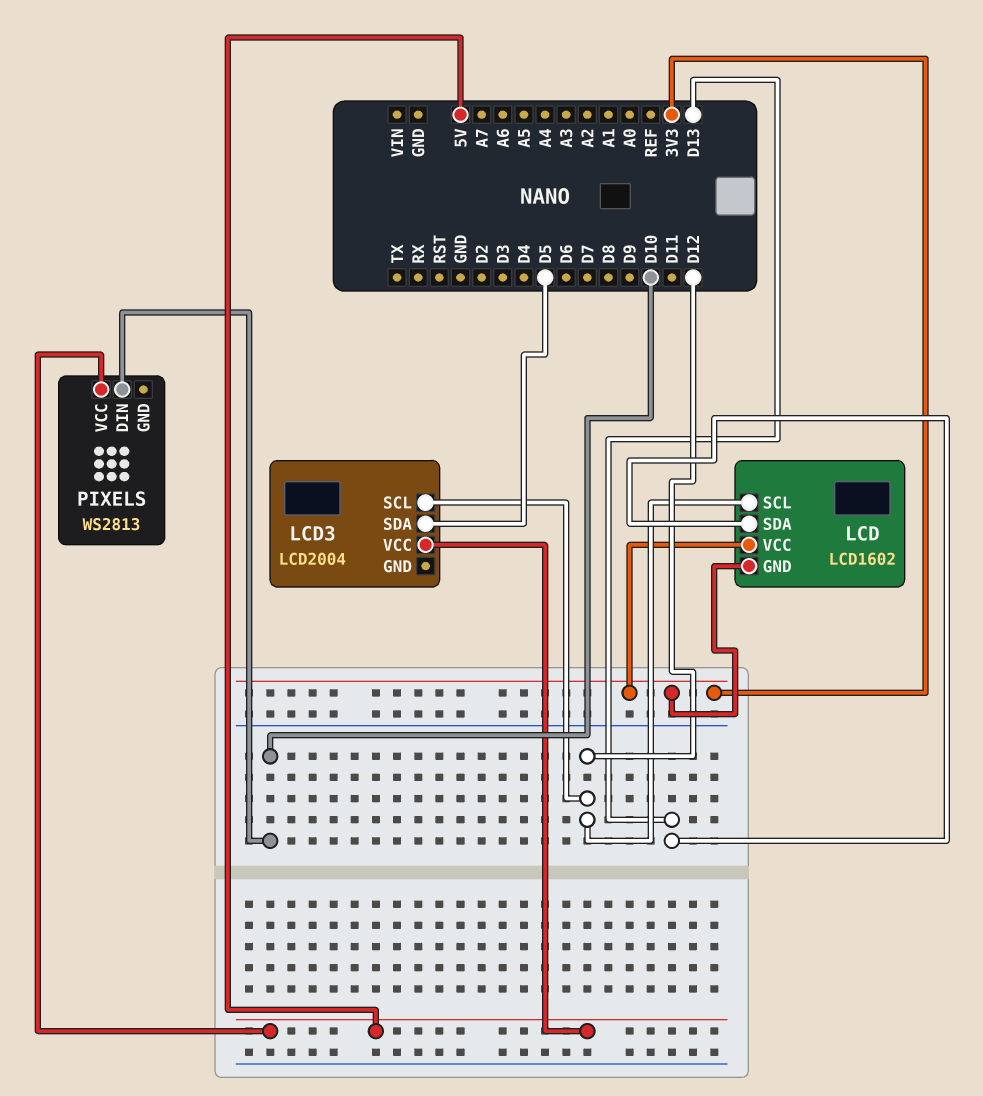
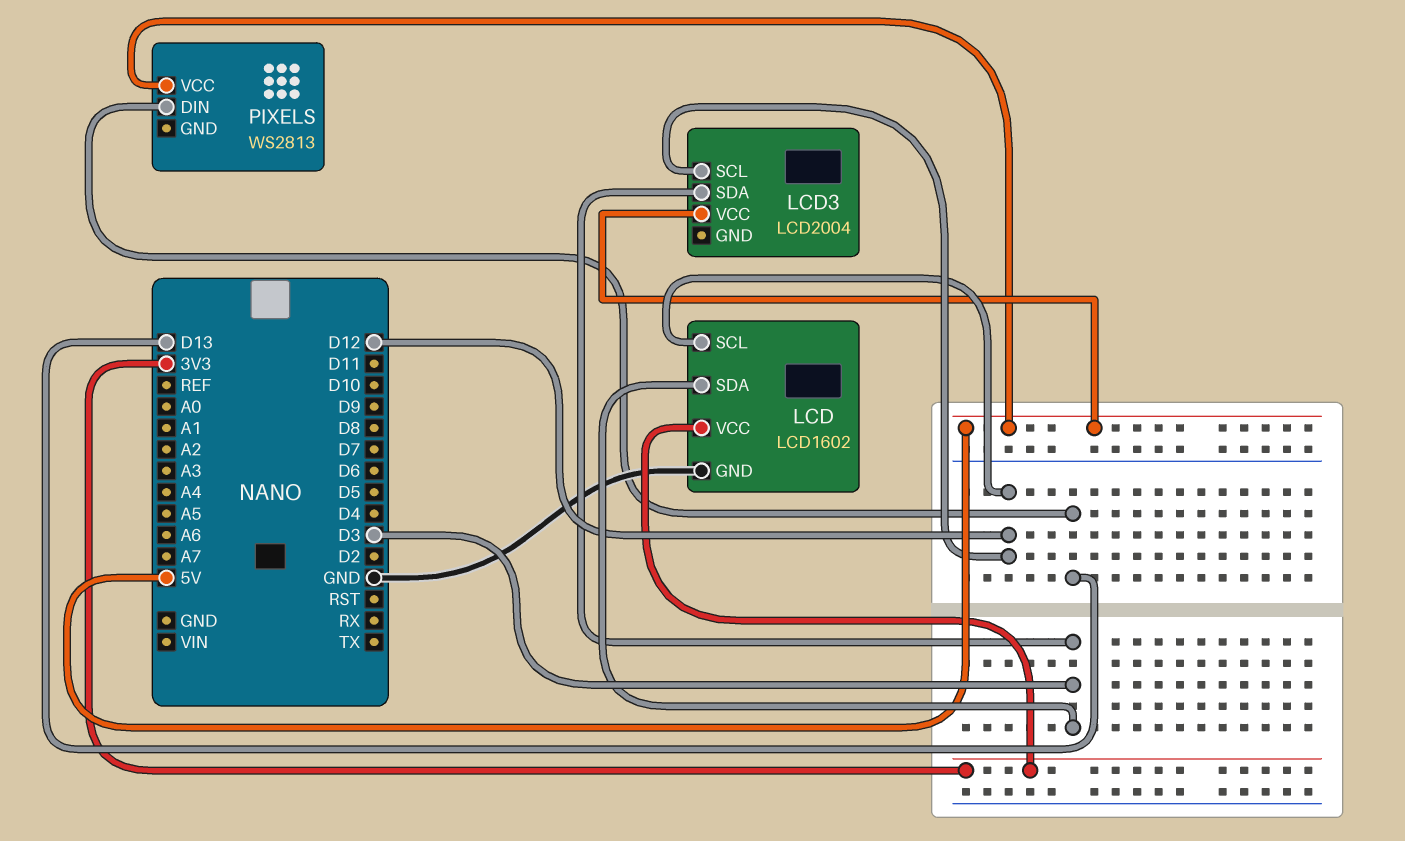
LCD pin GND: 3V3 -> GND
LCD pin SDA: D13 -> D3
LCD3 pin SDA: D5 -> D3
PIXELS pin DIN: D10 -> D13

